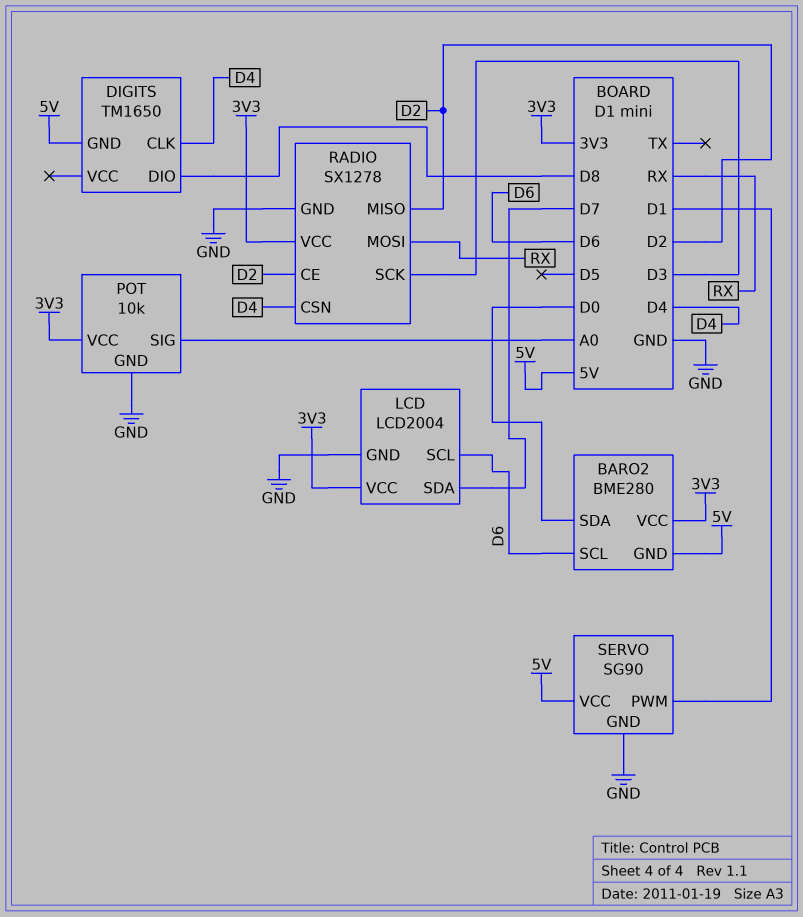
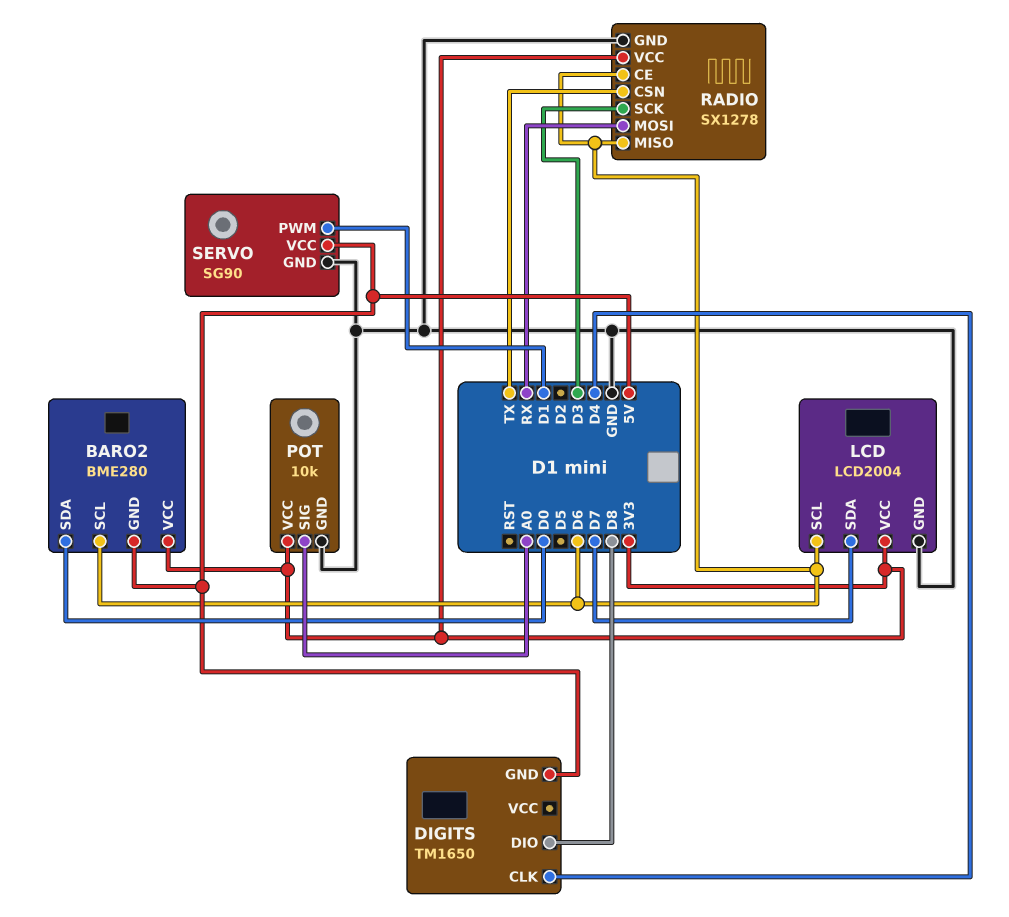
RADIO pin CE: D2 -> D6
RADIO pin CSN: D4 -> TX
RADIO pin MISO: D2 -> D6

